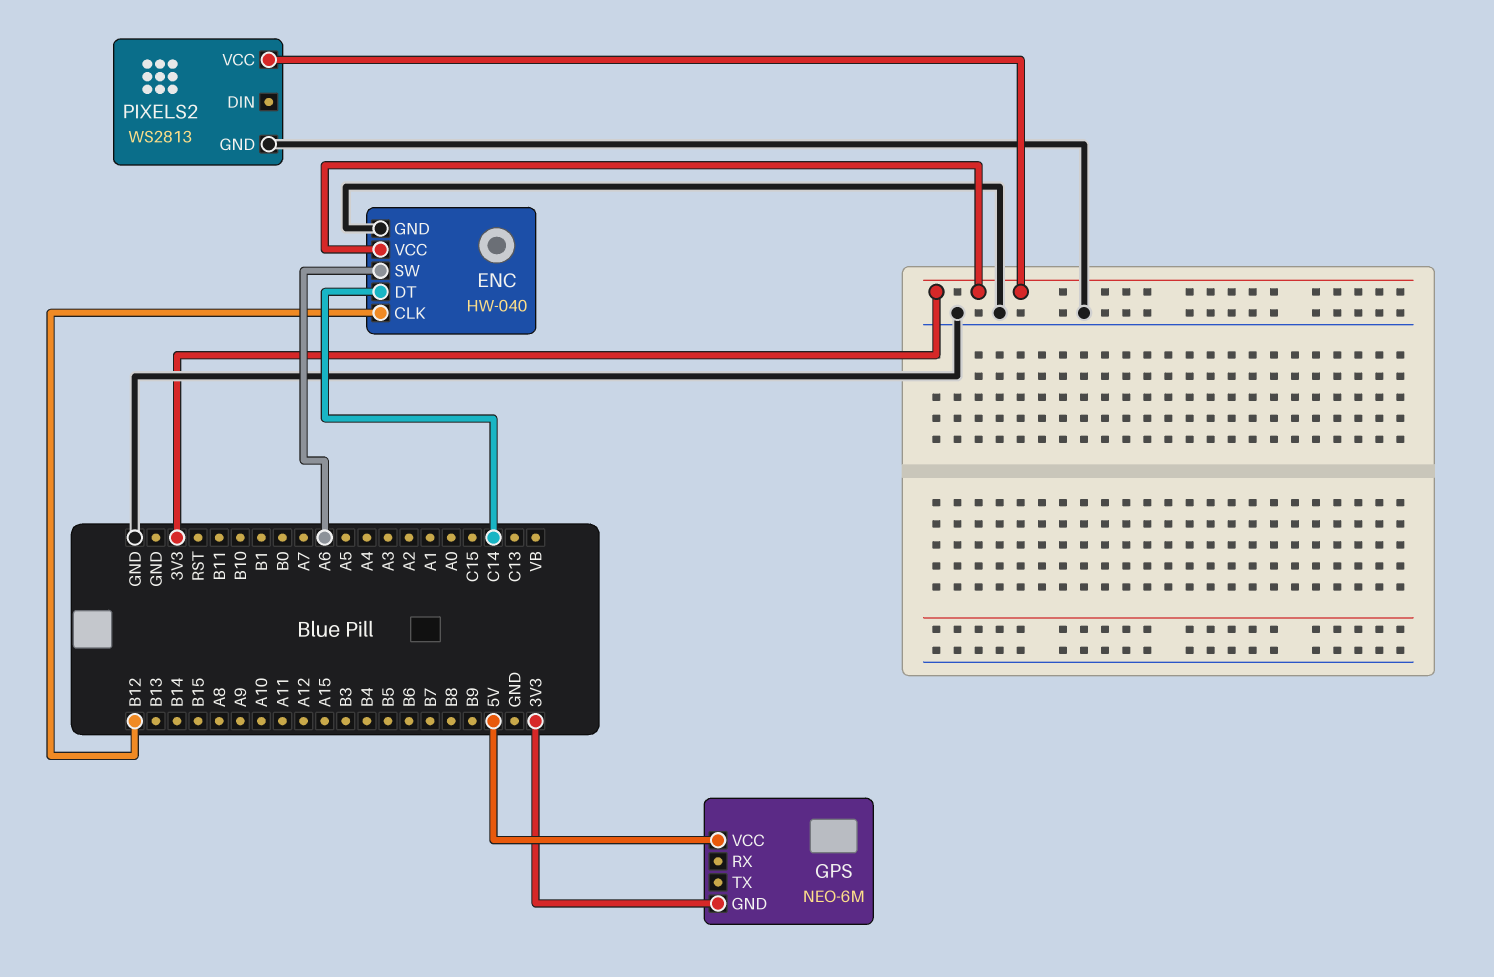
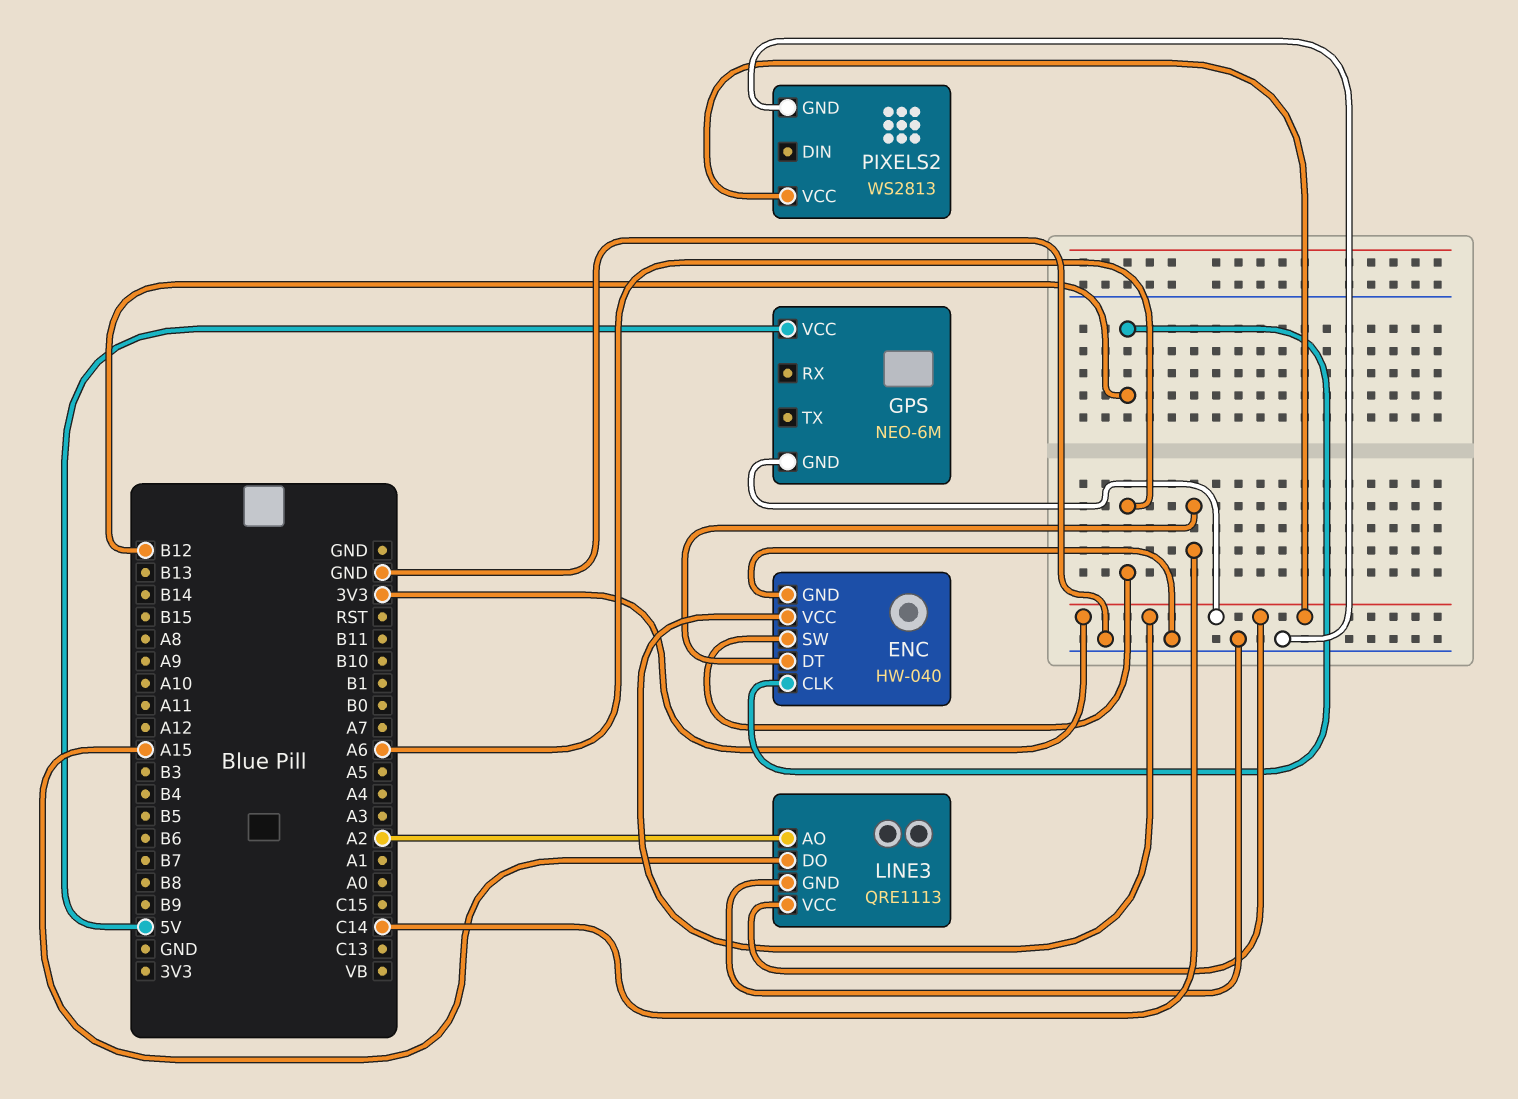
LINE3: none -> QRE1113
LINE3 pin AO: none -> A2
LINE3 pin DO: none -> A15
LINE3 pin GND: none -> GND
LINE3 pin VCC: none -> 3V3

